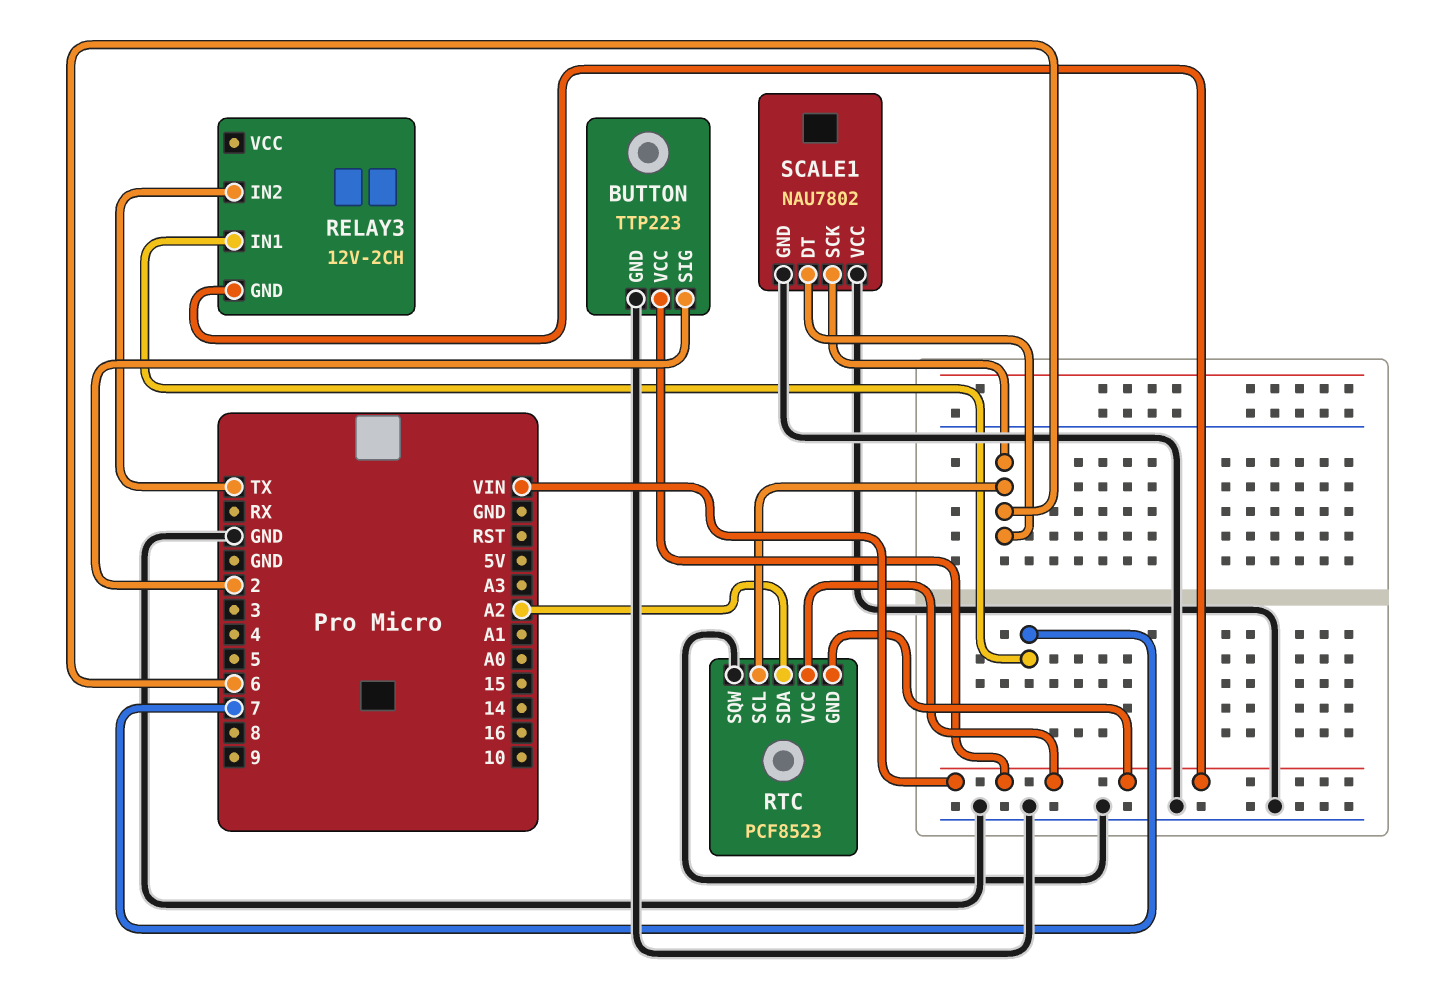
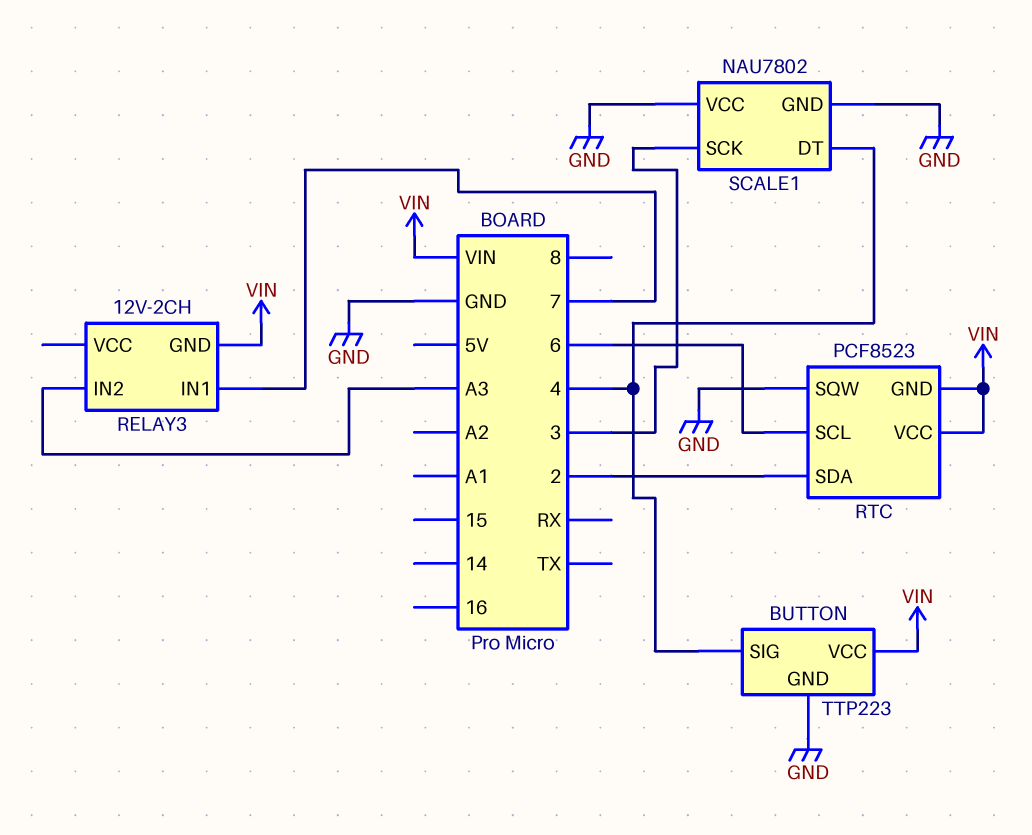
BUTTON pin SIG: 2 -> 4
RELAY3 pin IN2: TX -> A3
RTC pin SDA: A2 -> 2
SCALE1 pin DT: 6 -> 4
SCALE1 pin SCK: 6 -> 3

